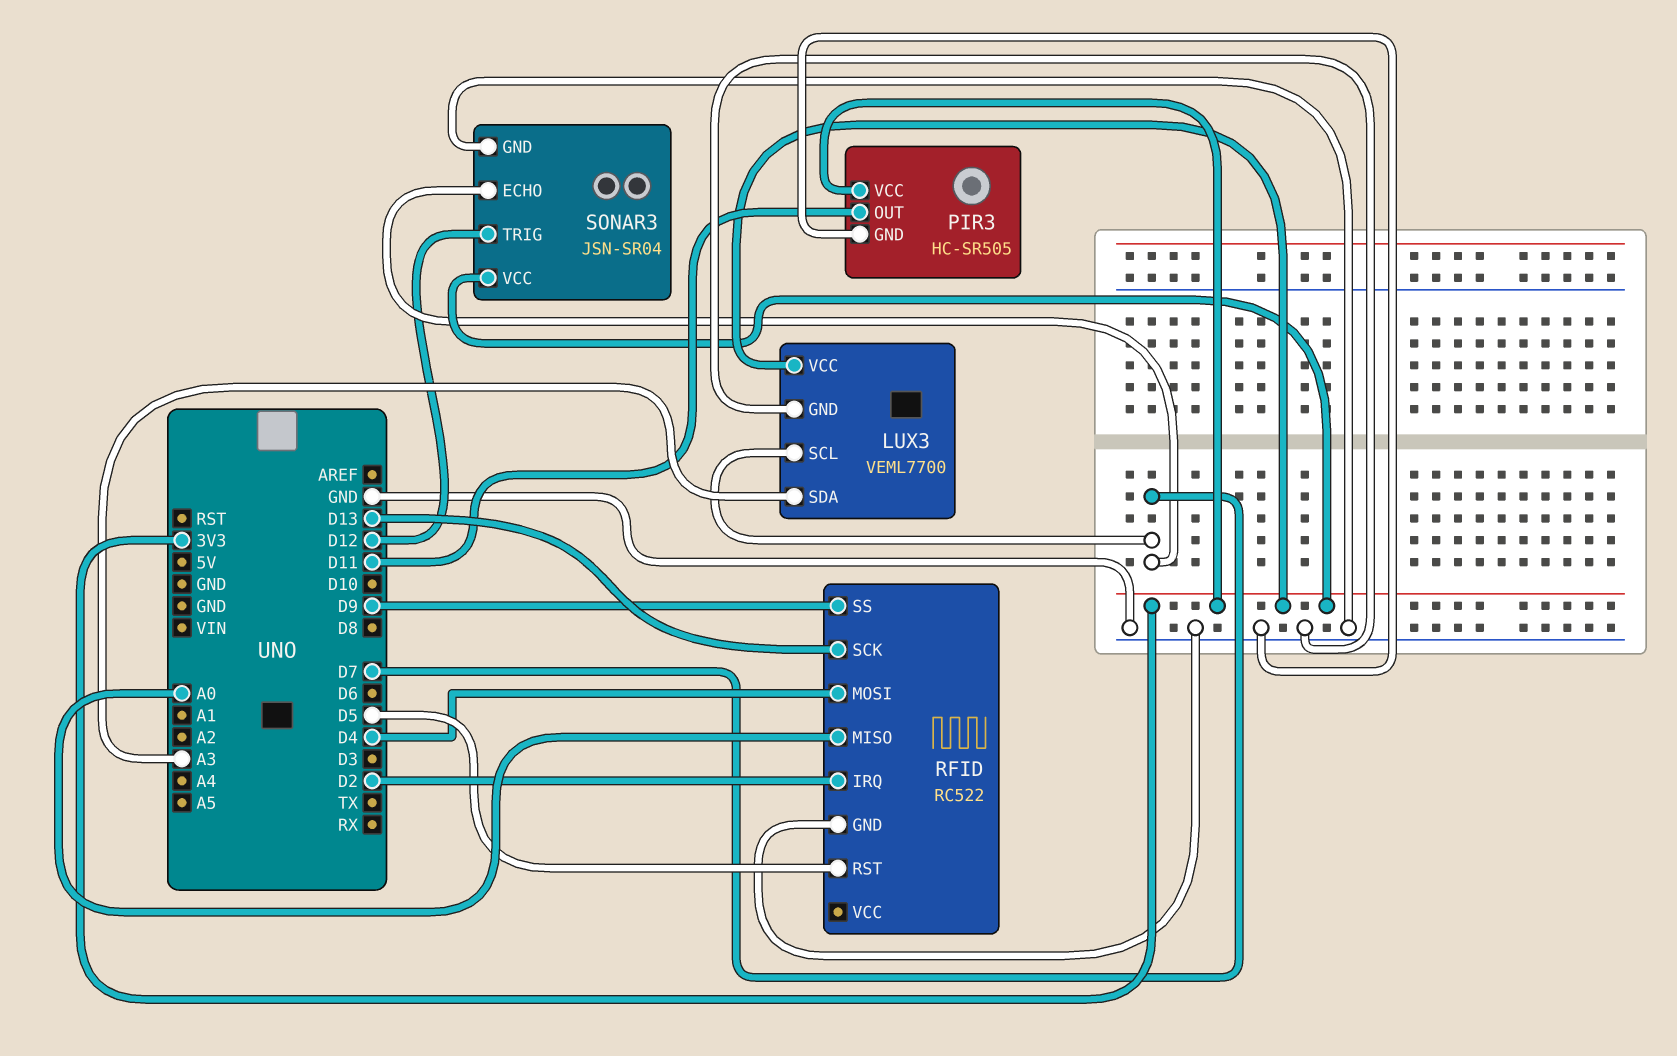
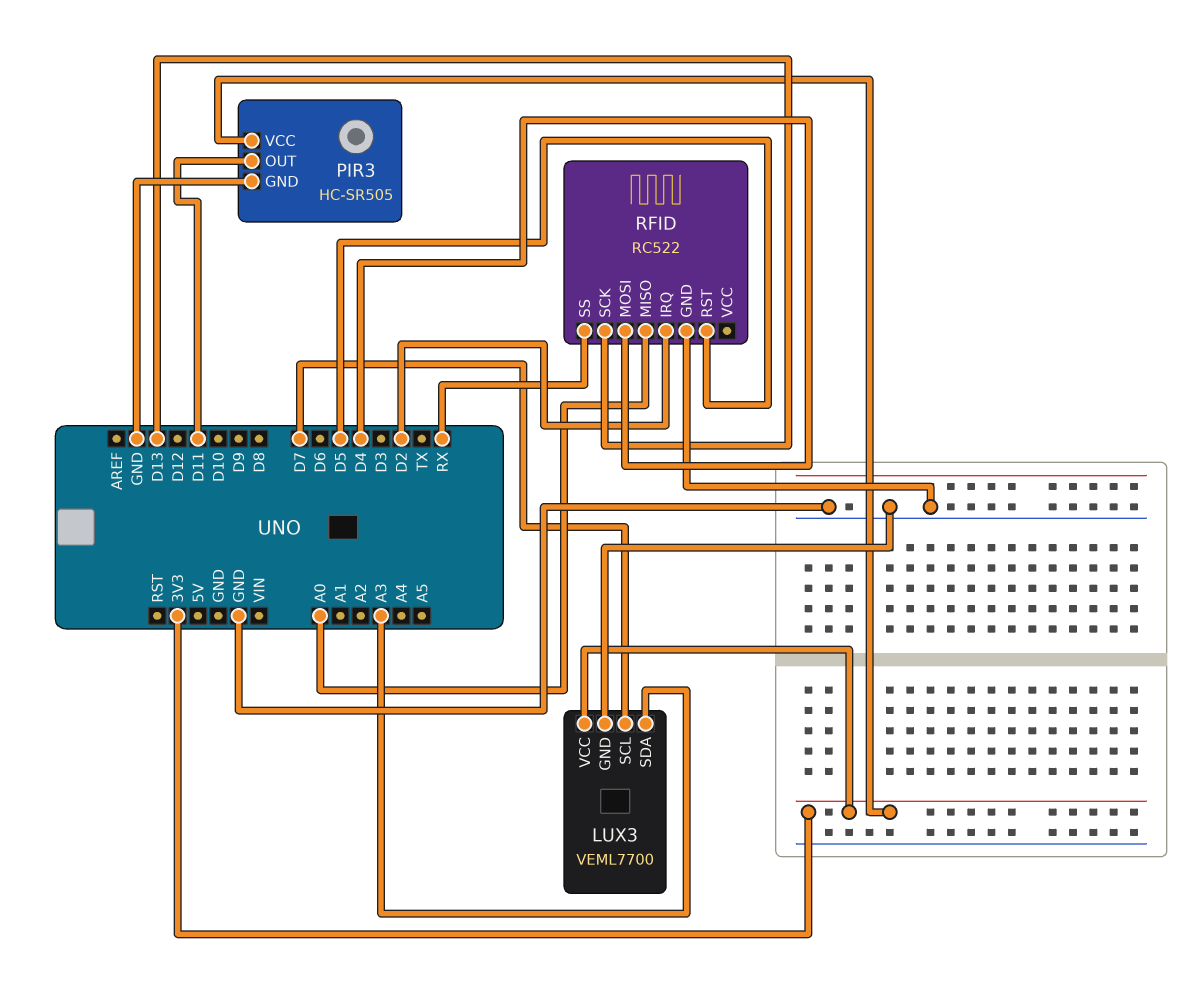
RFID pin SS: D9 -> RX
SONAR3: JSN-SR04 -> none
SONAR3 pin ECHO: D7 -> none
SONAR3 pin GND: GND -> none
SONAR3 pin TRIG: D12 -> none
SONAR3 pin VCC: 3V3 -> none

